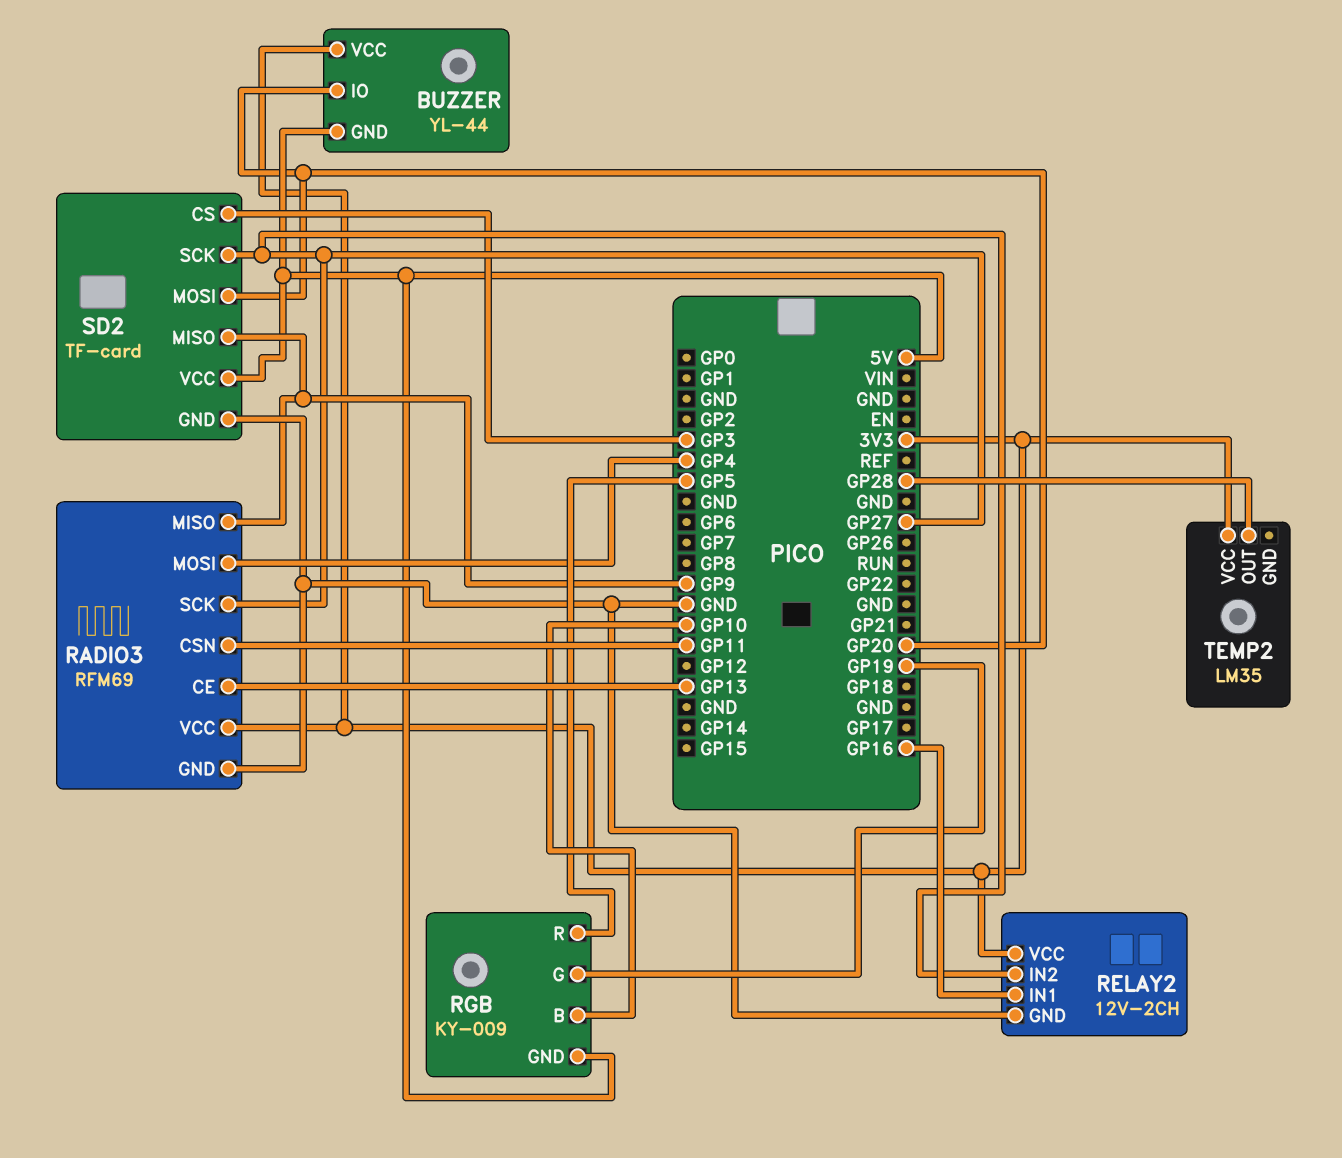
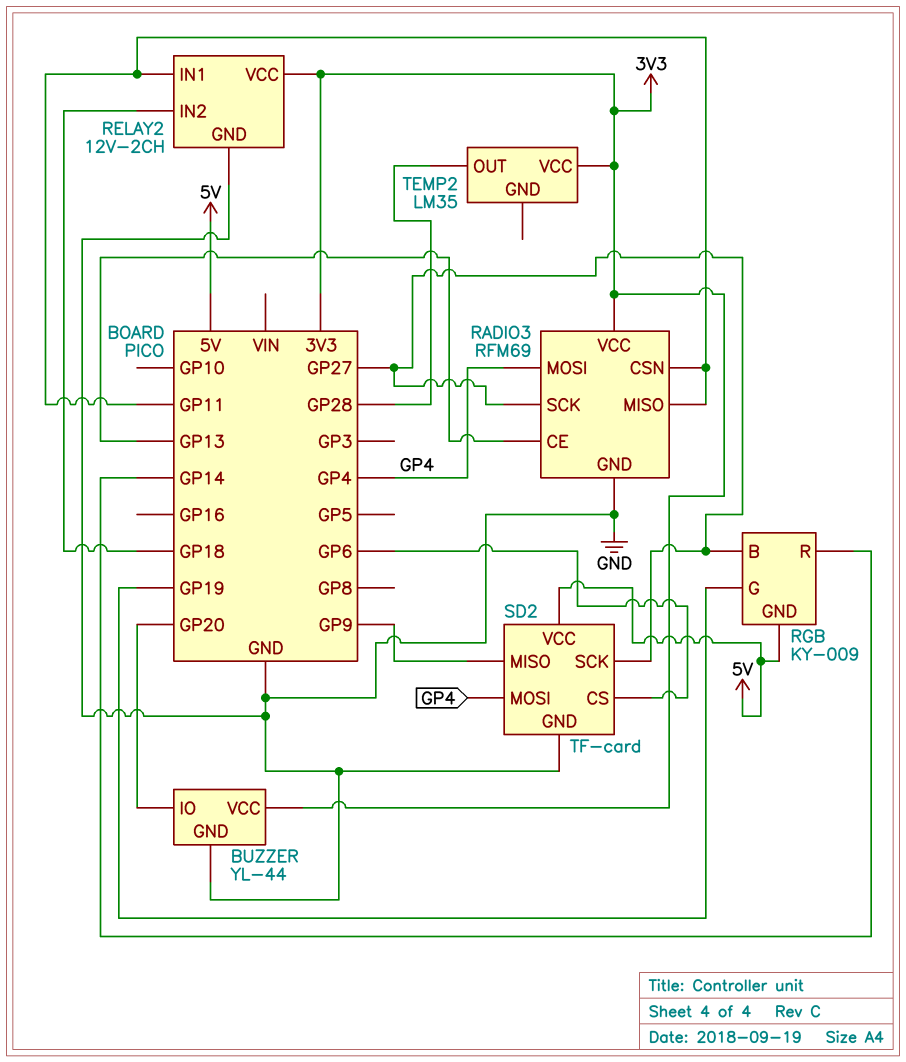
BUZZER pin GND: 5V -> GND
RADIO3 pin MISO: GP9 -> GP11
RELAY2 pin IN1: GP16 -> GP11
RELAY2 pin IN2: GP27 -> GP18
RGB pin B: GP10 -> GP27
RGB pin R: GP5 -> GP14
SD2 pin CS: GP3 -> GP6
SD2 pin MOSI: GP20 -> GP4

